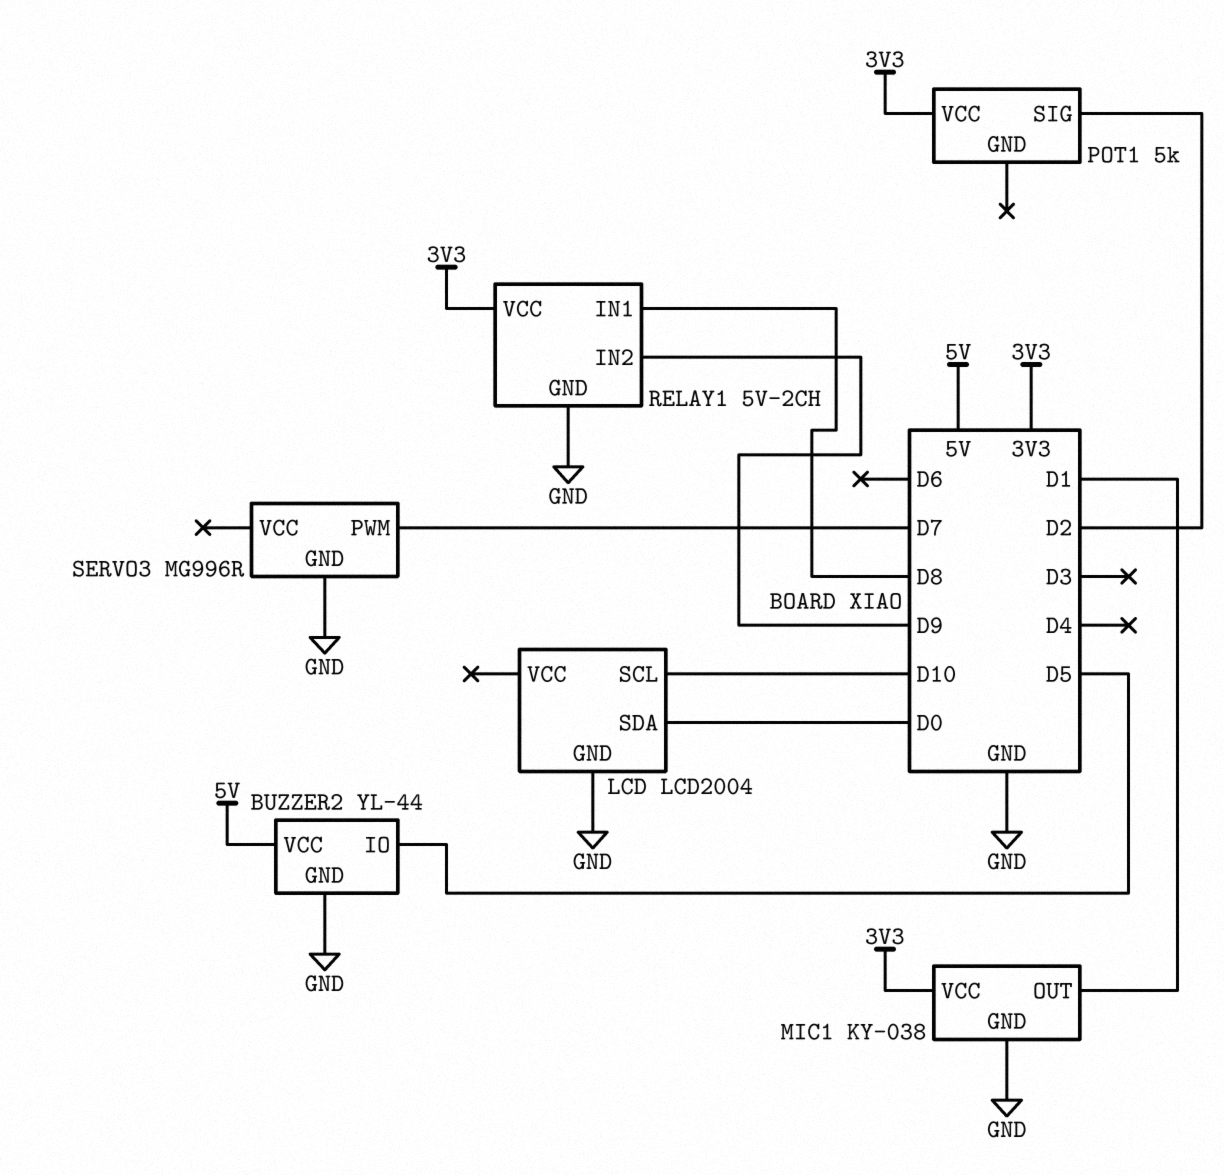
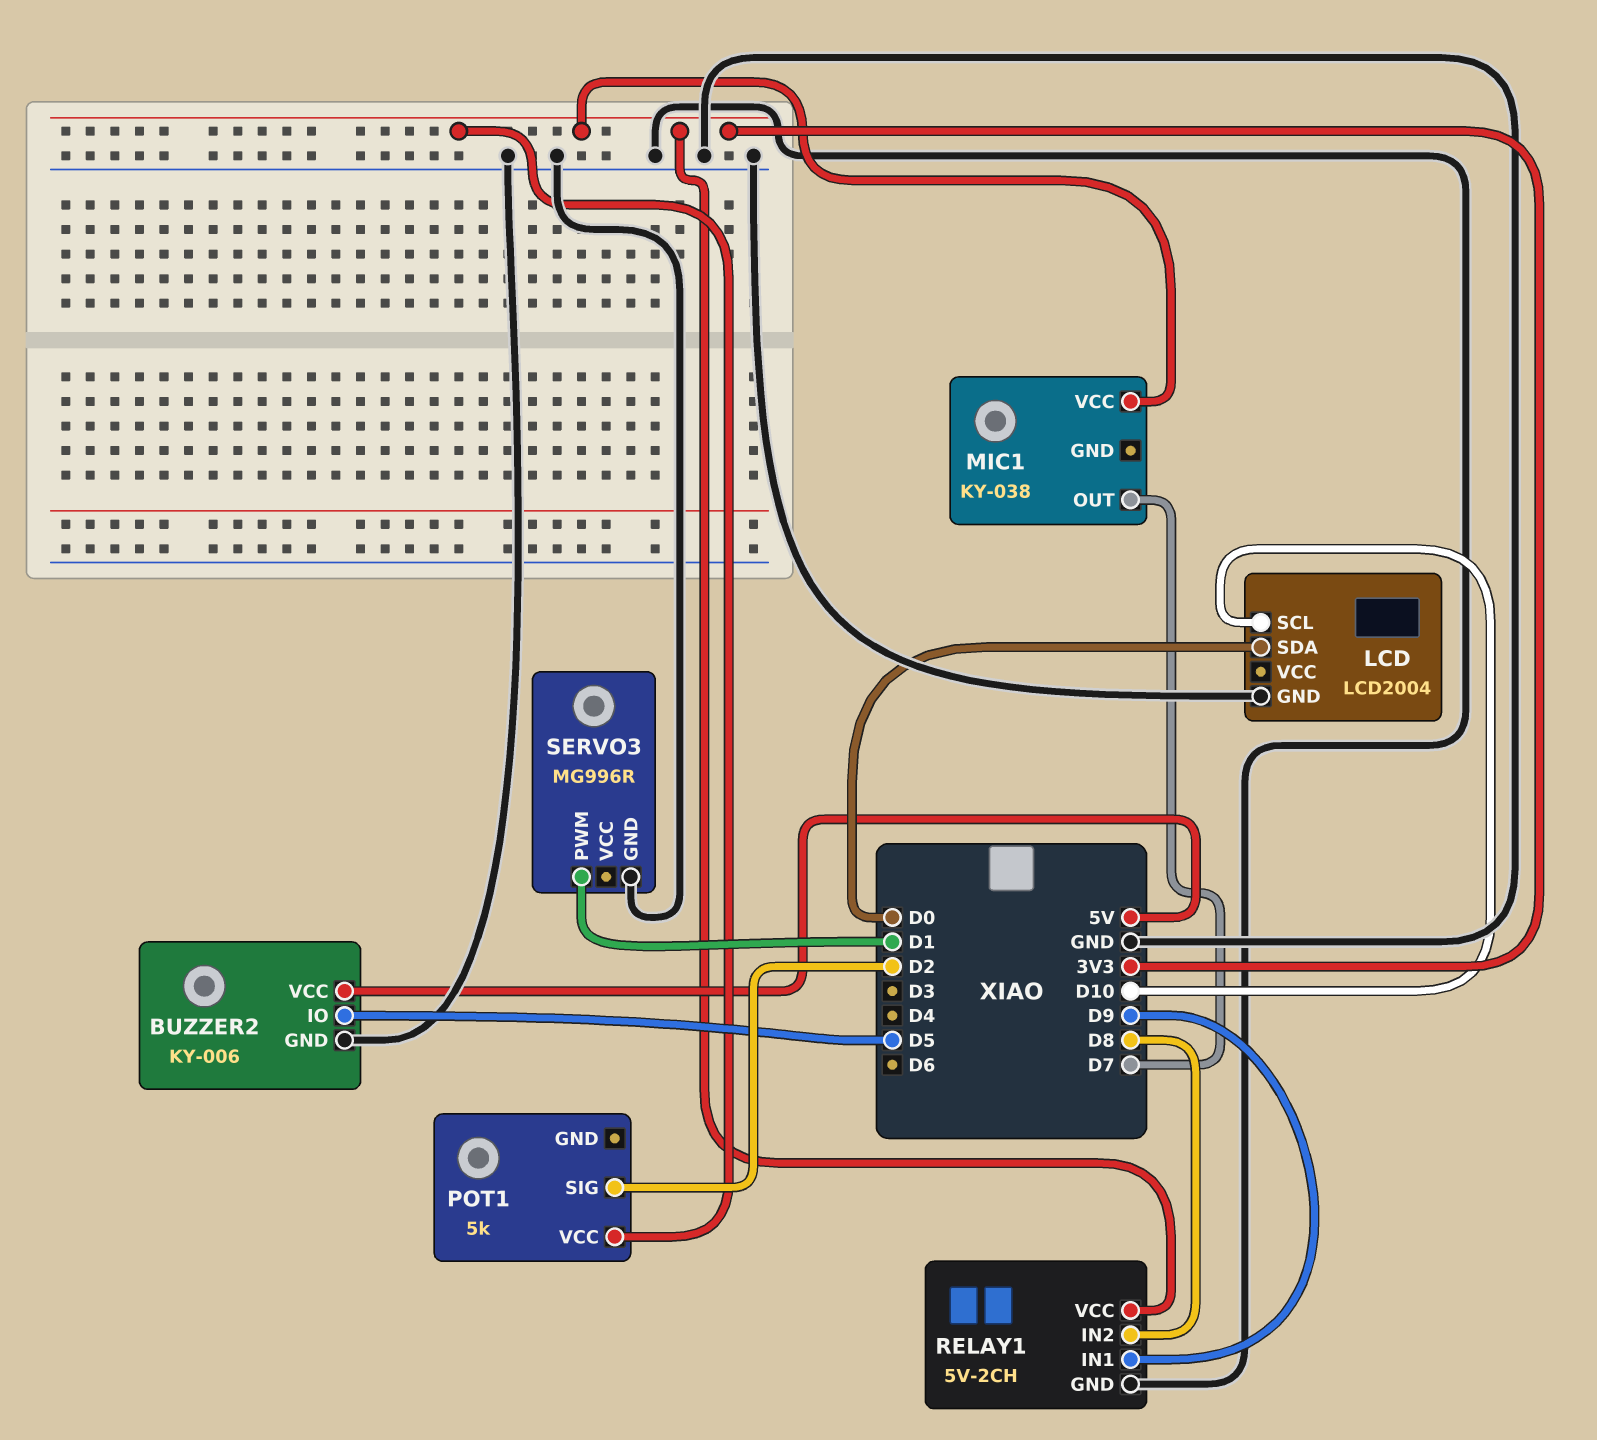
BUZZER2: YL-44 -> KY-006
MIC1 pin GND: GND -> none
MIC1 pin OUT: D1 -> D7
RELAY1 pin IN1: D8 -> D9
RELAY1 pin IN2: D9 -> D8
SERVO3 pin PWM: D7 -> D1

